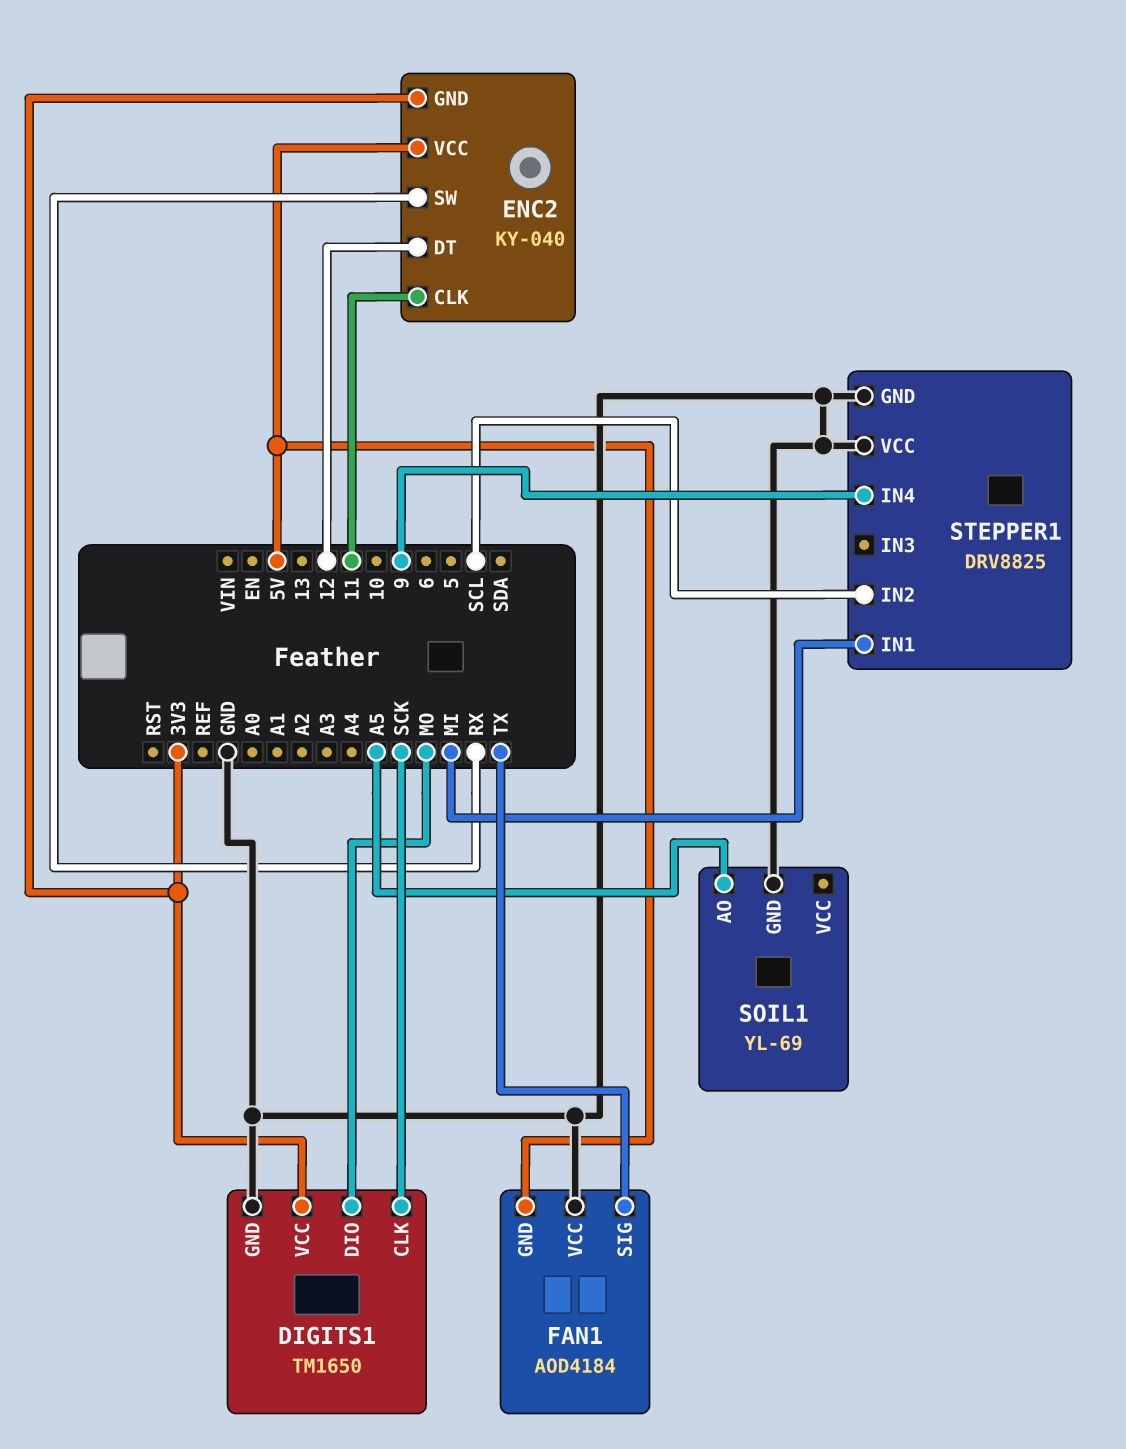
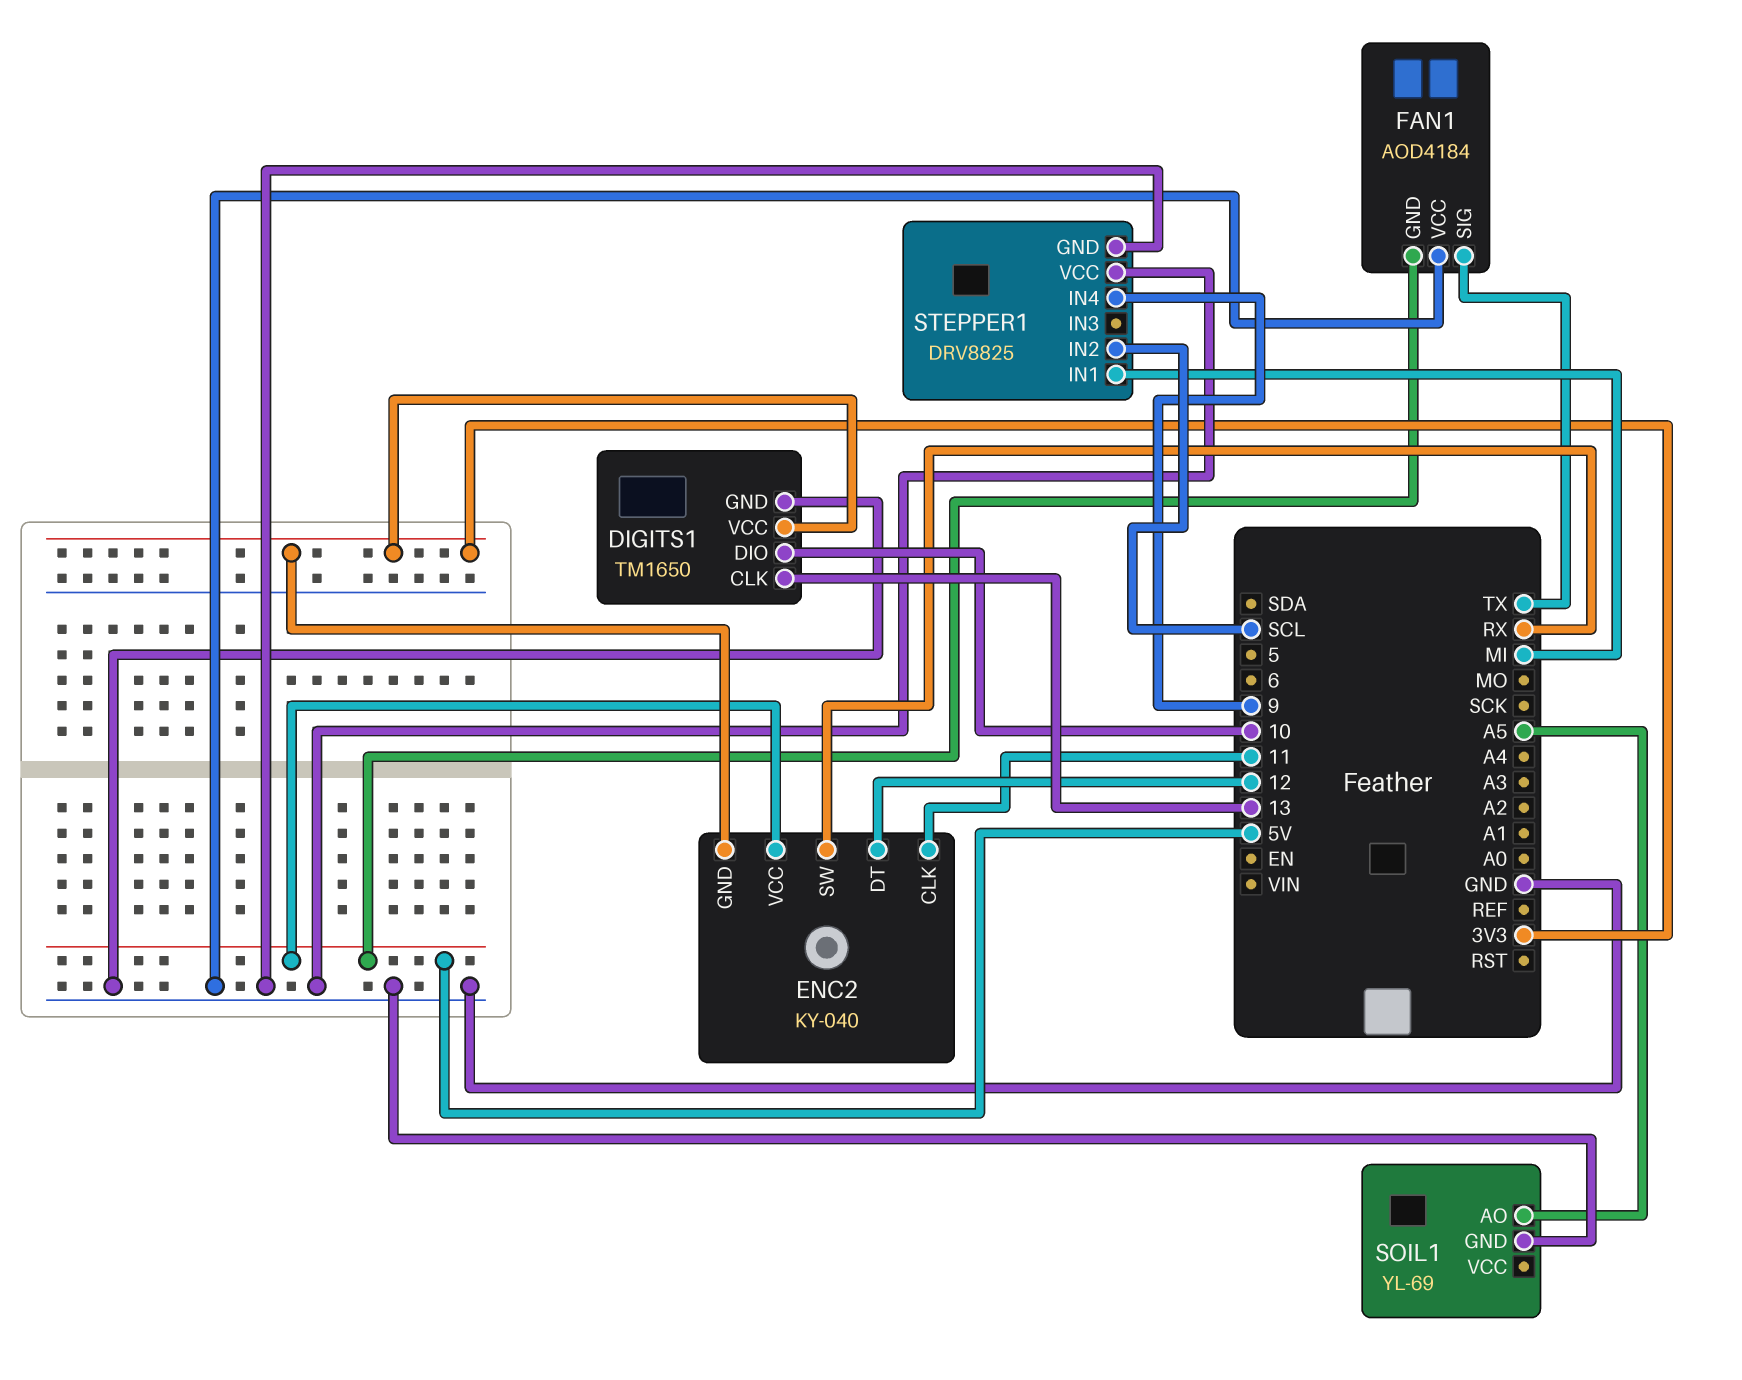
DIGITS1 pin CLK: SCK -> 13
DIGITS1 pin DIO: MO -> 10

